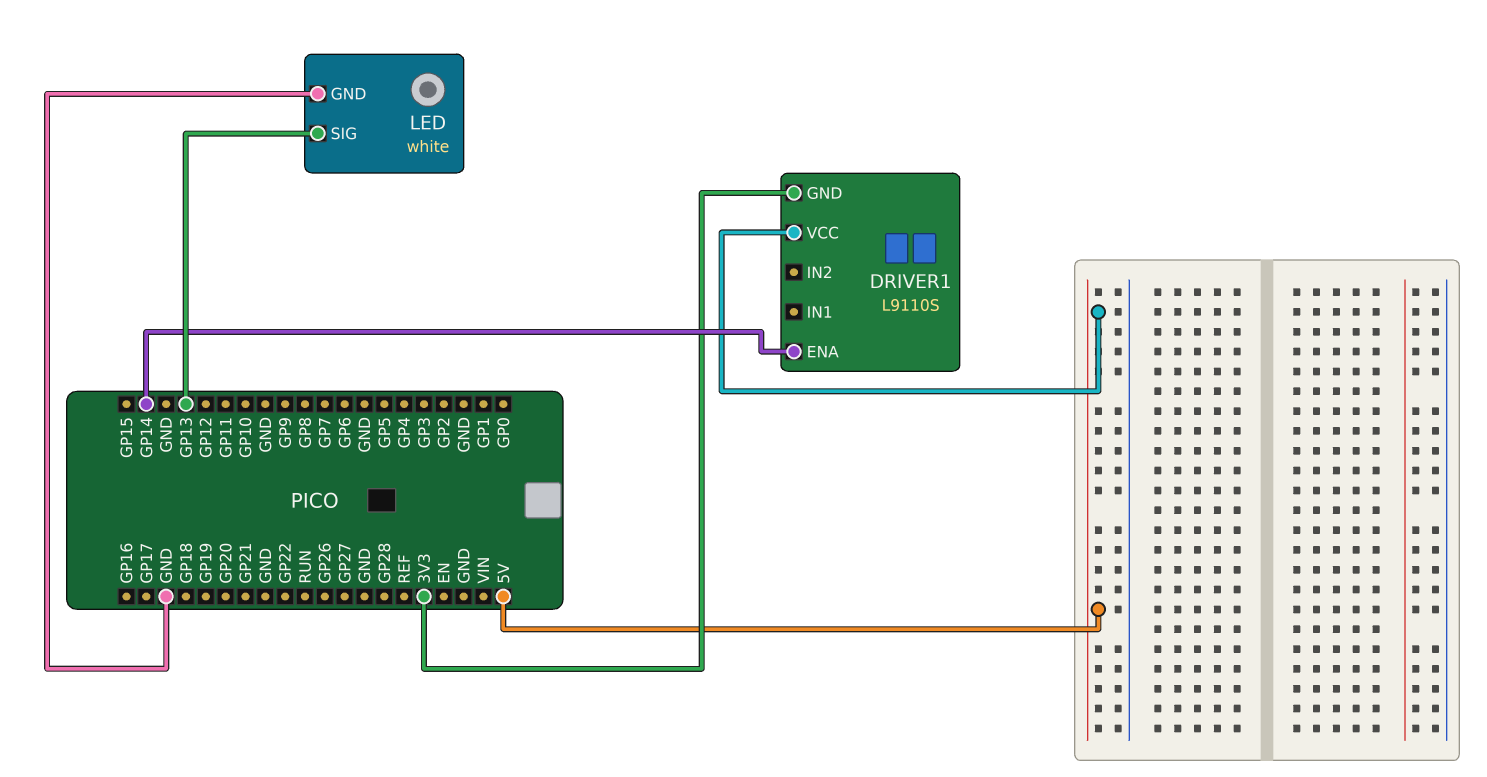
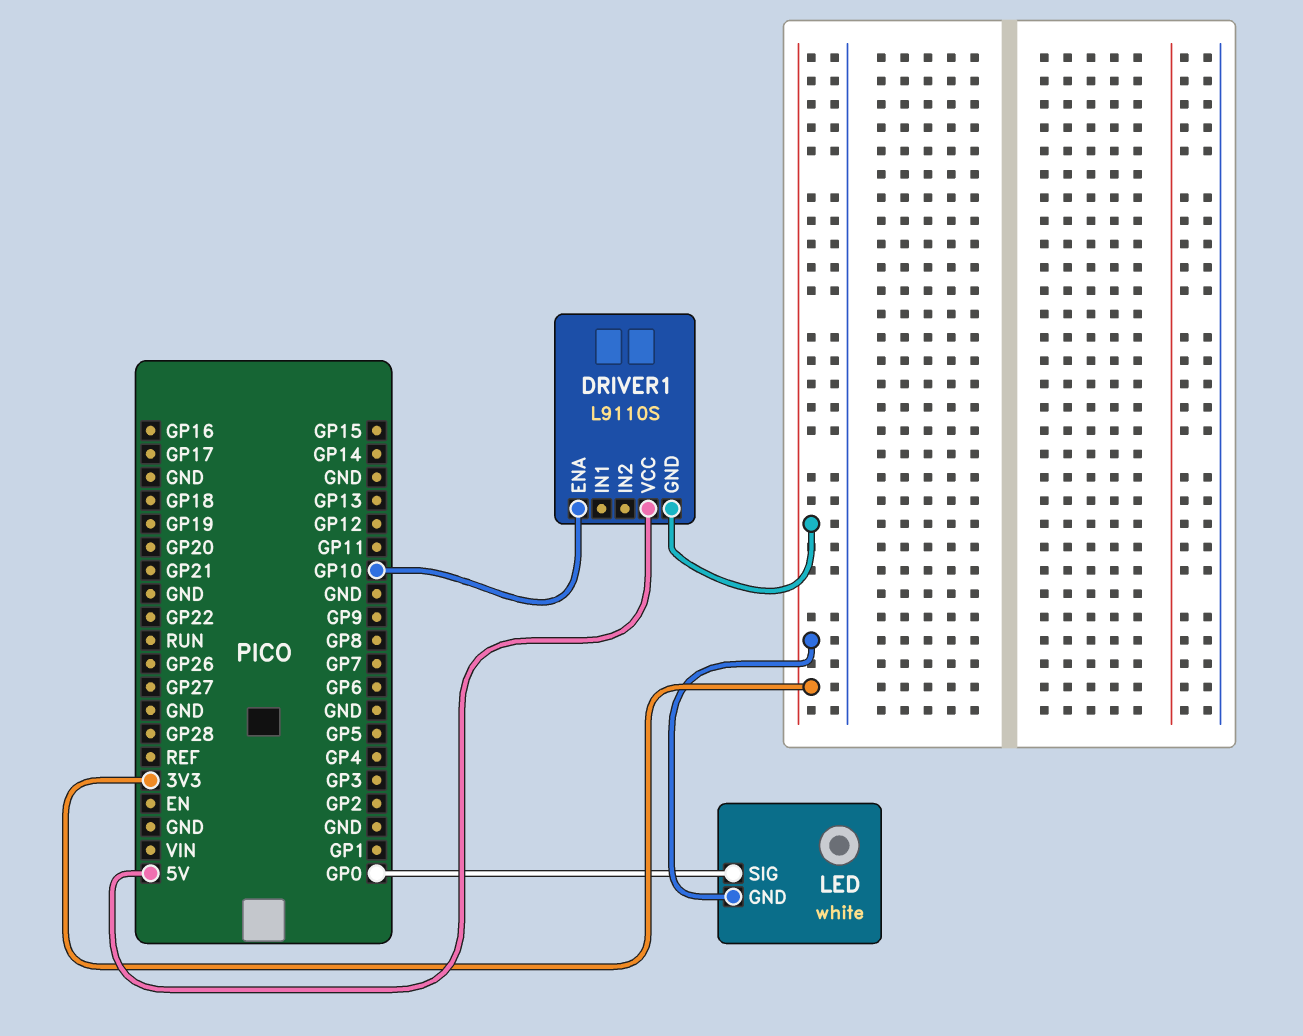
DRIVER1 pin ENA: GP14 -> GP10
LED pin GND: GND -> 3V3
LED pin SIG: GP13 -> GP0

